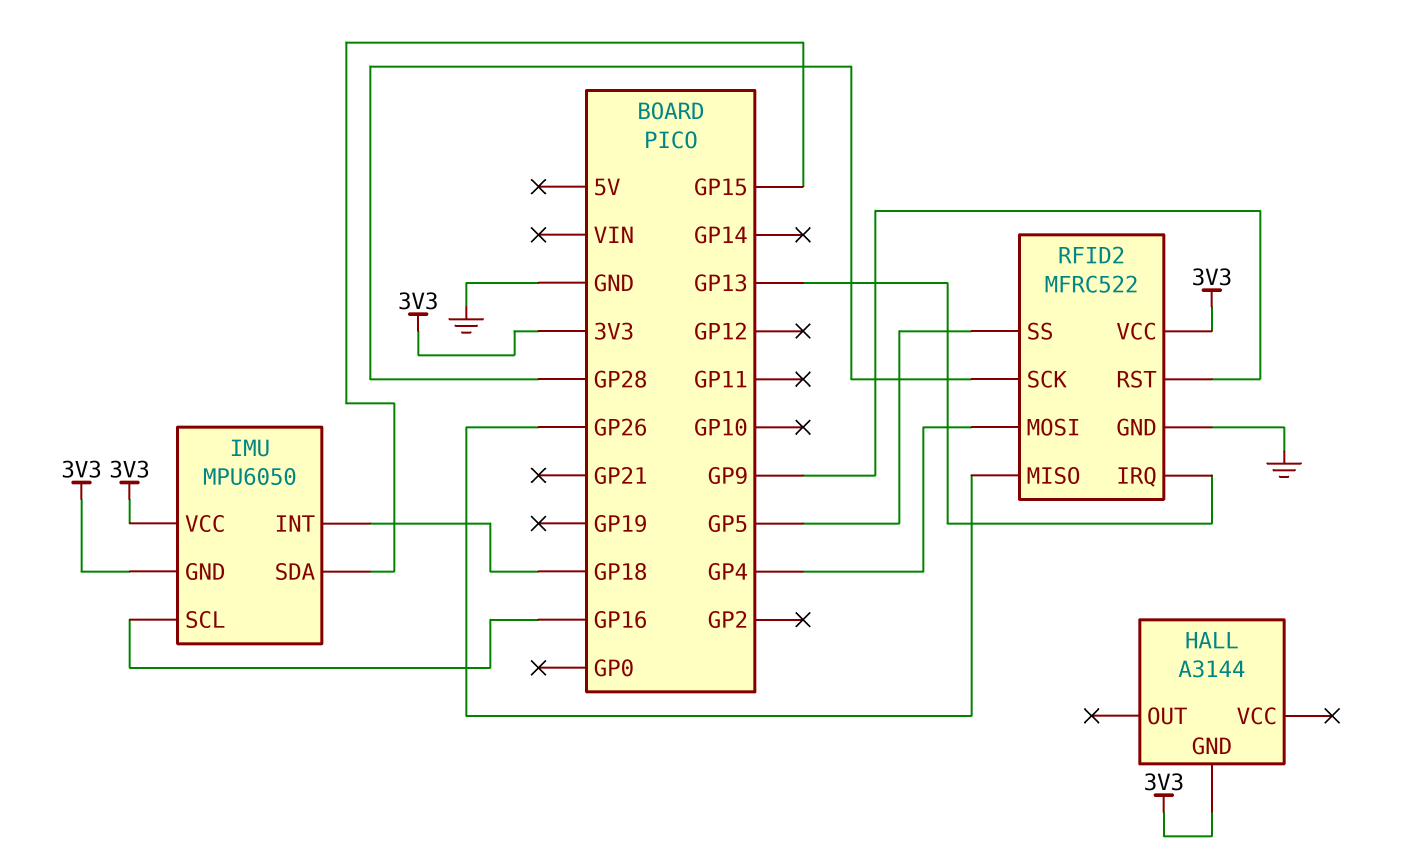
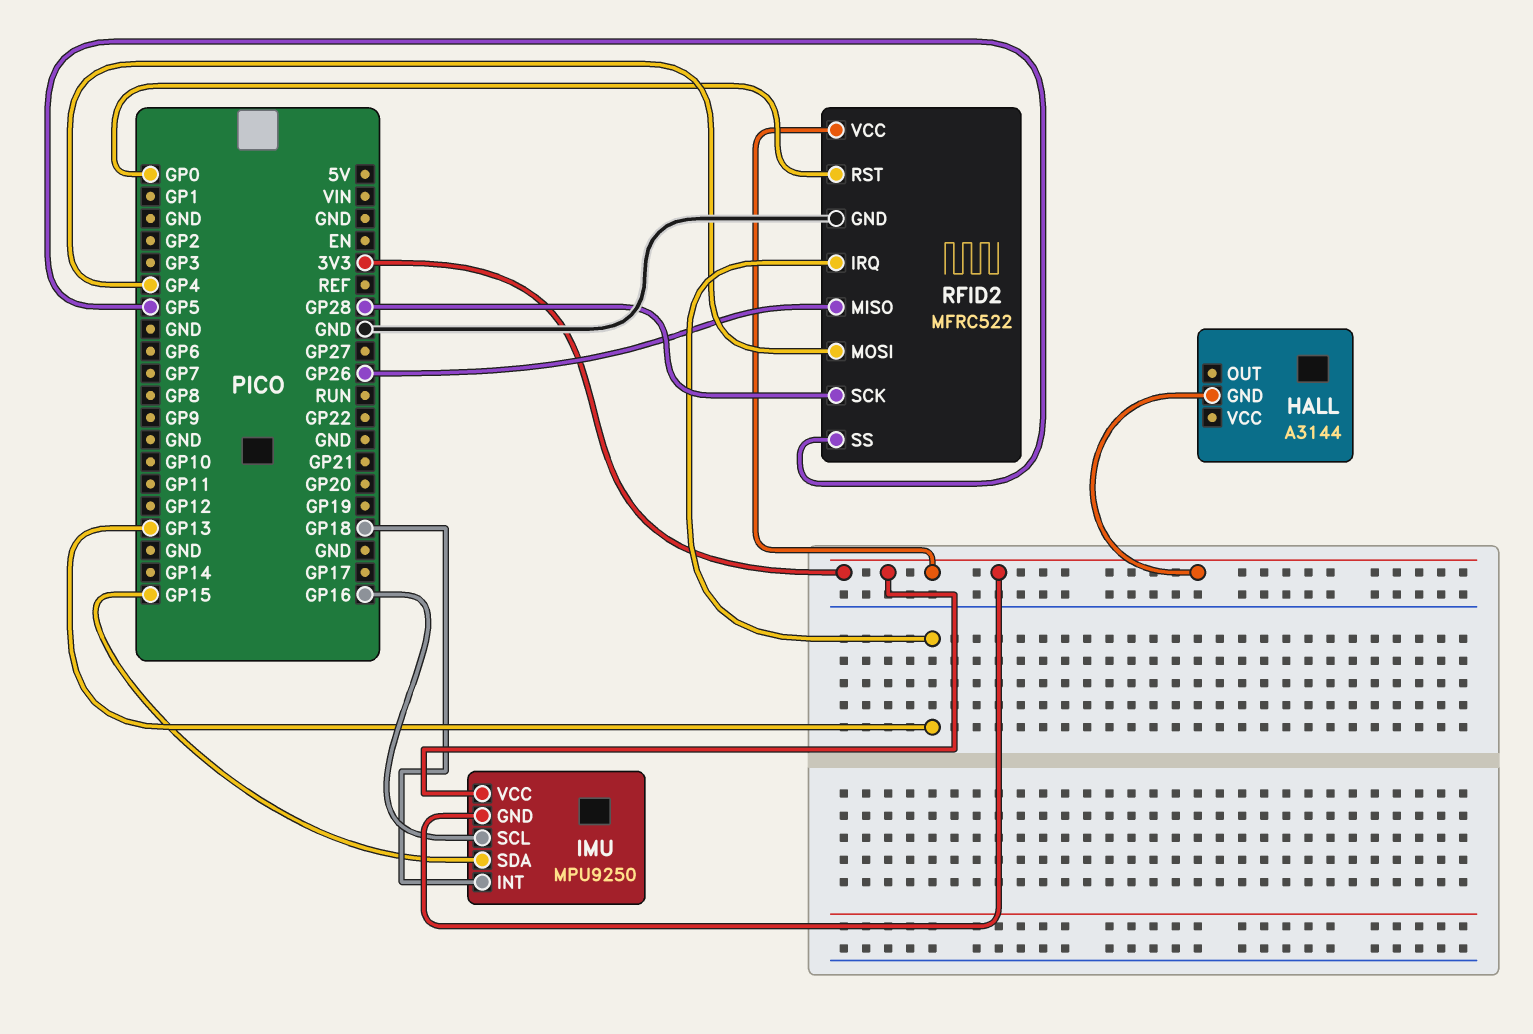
IMU: MPU6050 -> MPU9250
RFID2 pin RST: GP9 -> GP0

